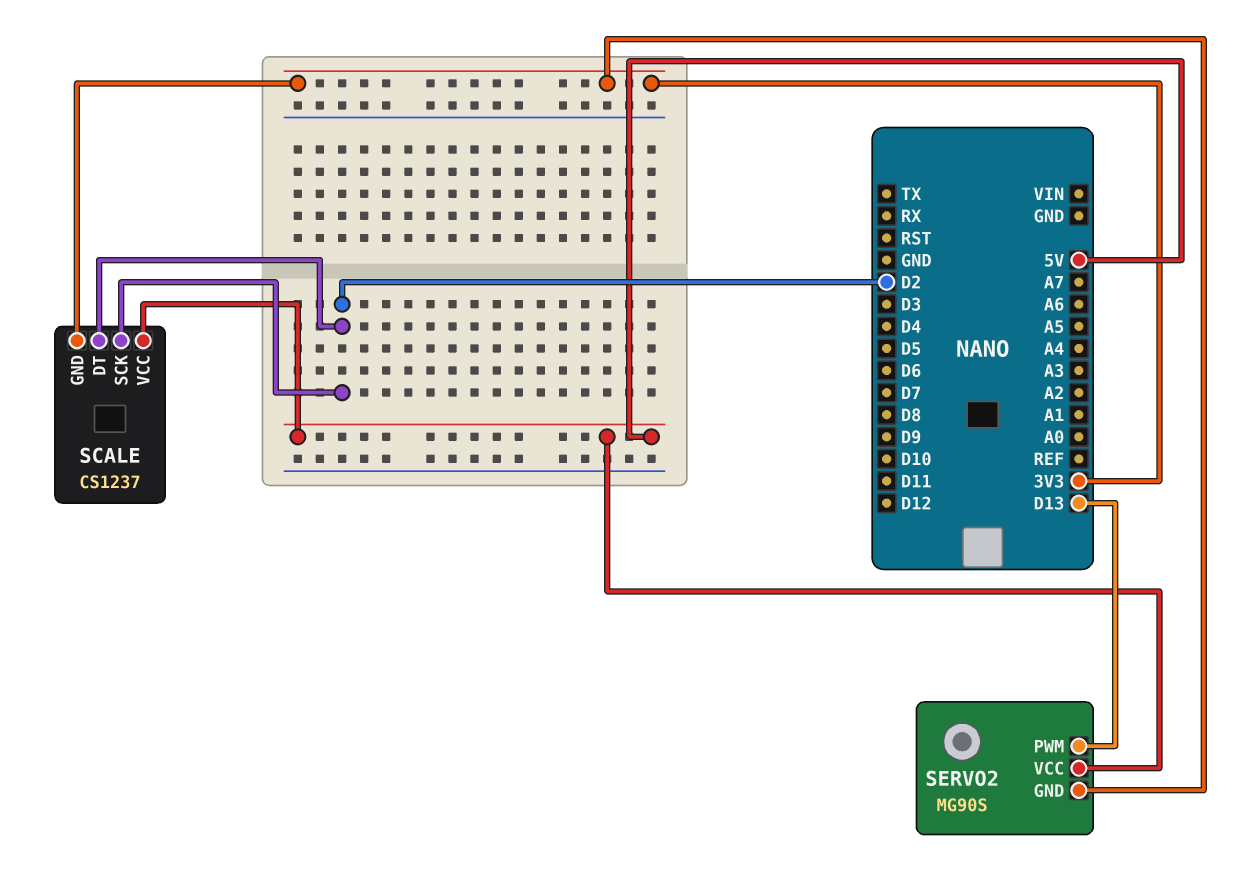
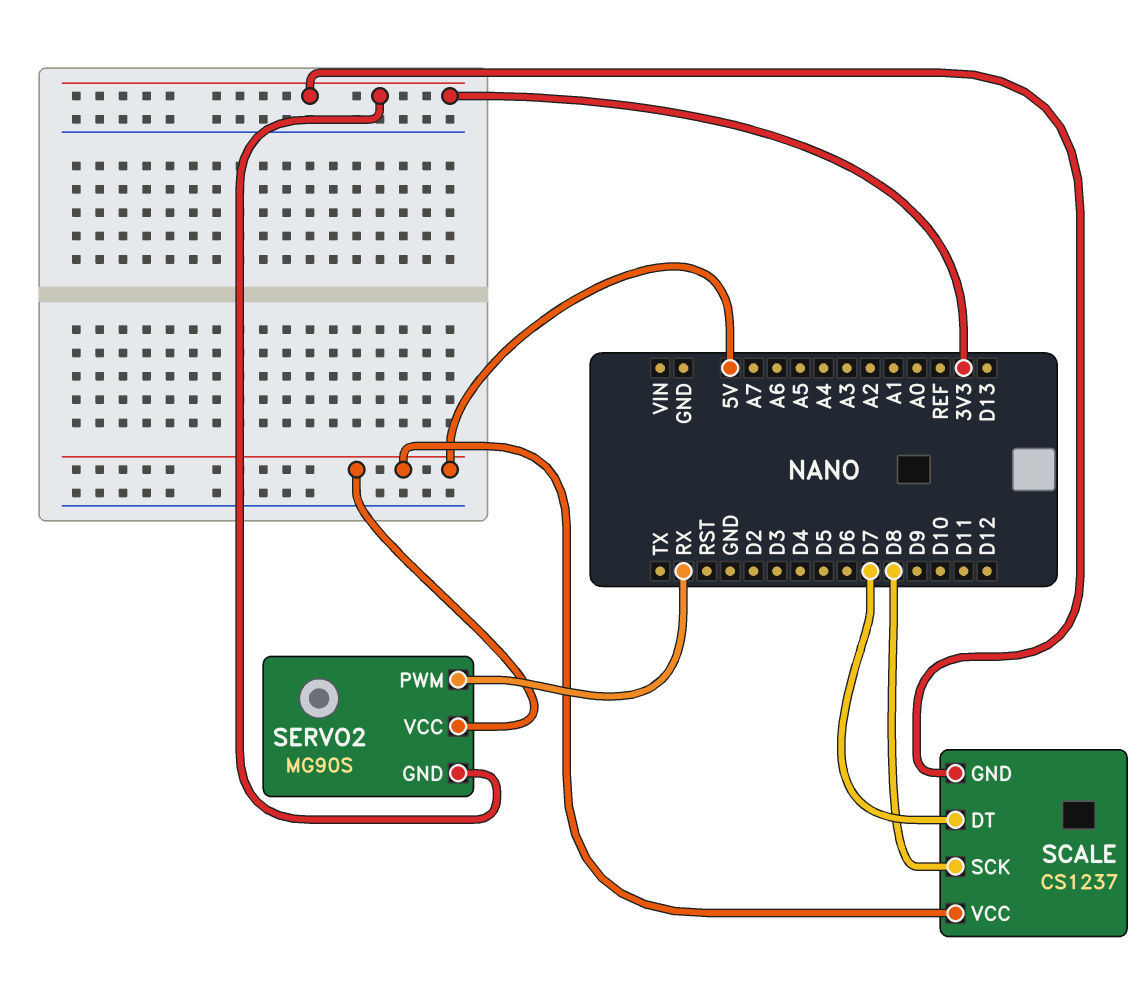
SCALE pin DT: D2 -> D7
SCALE pin SCK: D2 -> D8
SERVO2 pin PWM: D13 -> RX

